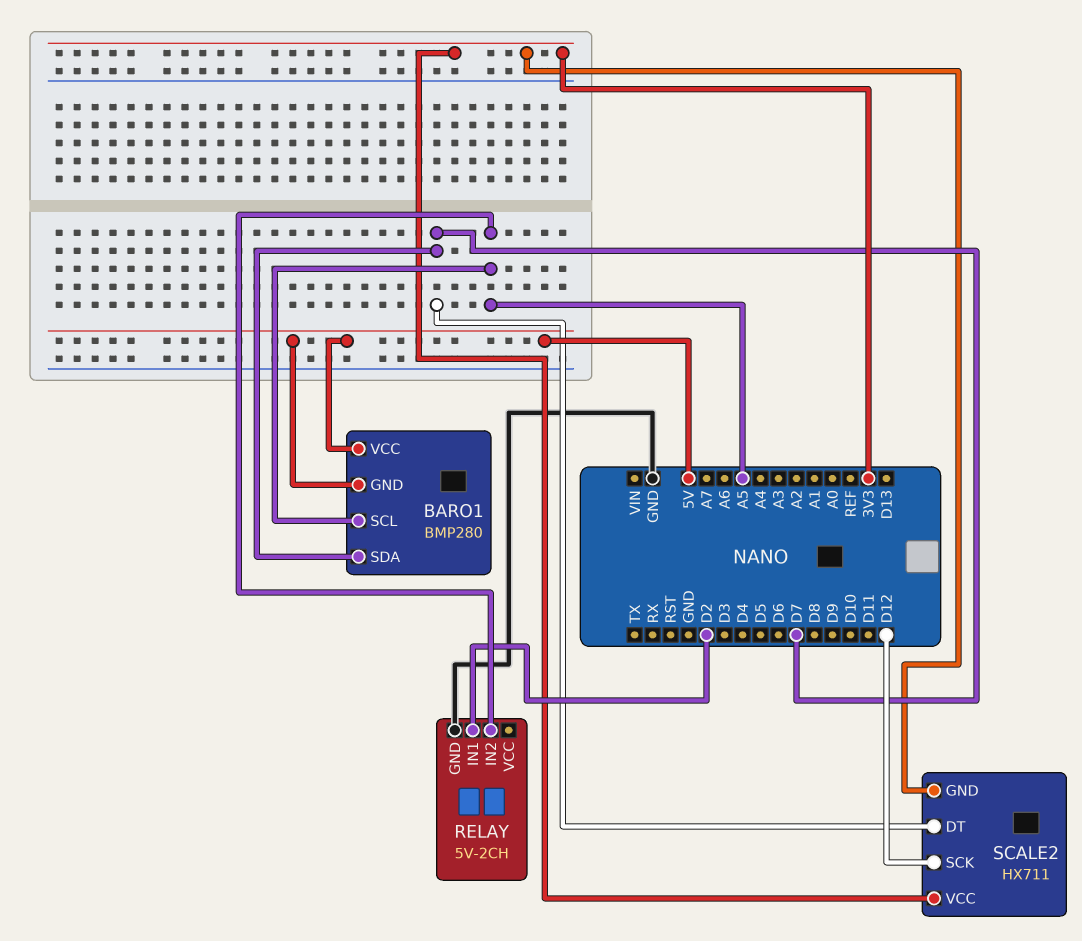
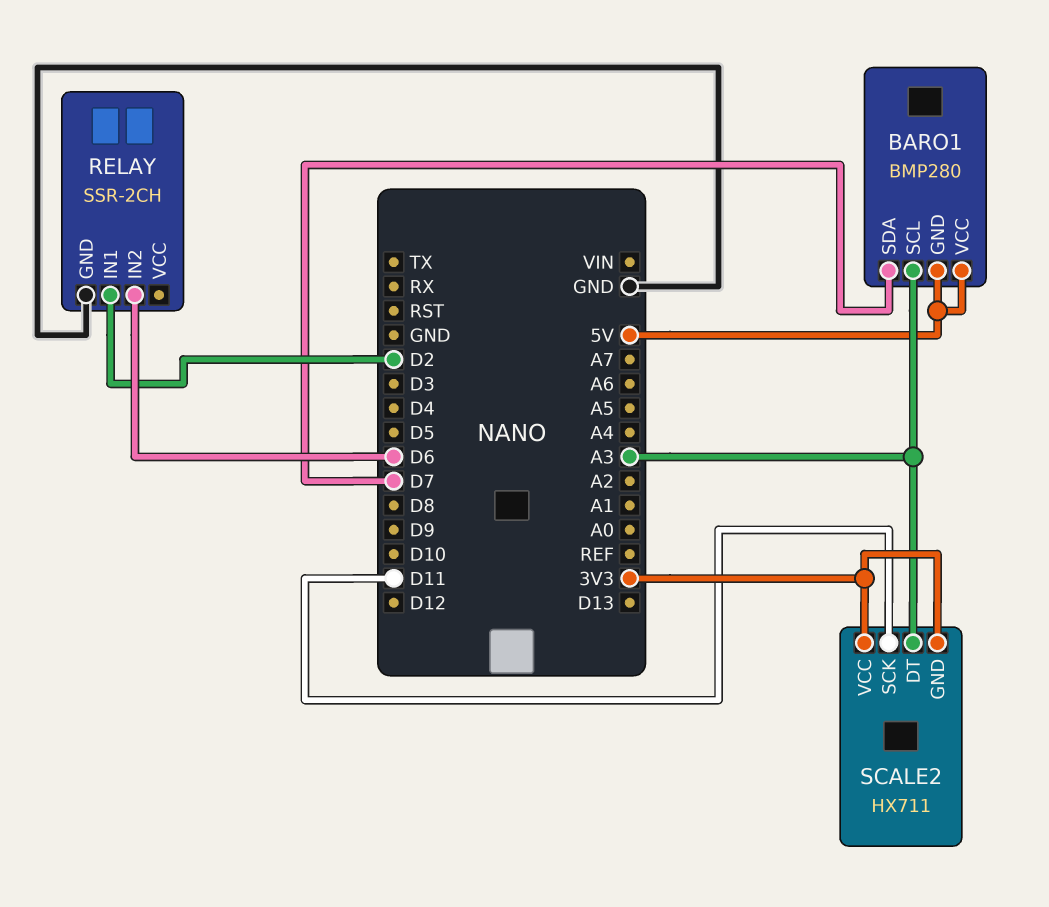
BARO1 pin SCL: A5 -> A3
RELAY: 5V-2CH -> SSR-2CH
RELAY pin IN2: A5 -> D6
SCALE2 pin DT: D7 -> A3
SCALE2 pin SCK: D12 -> D11

